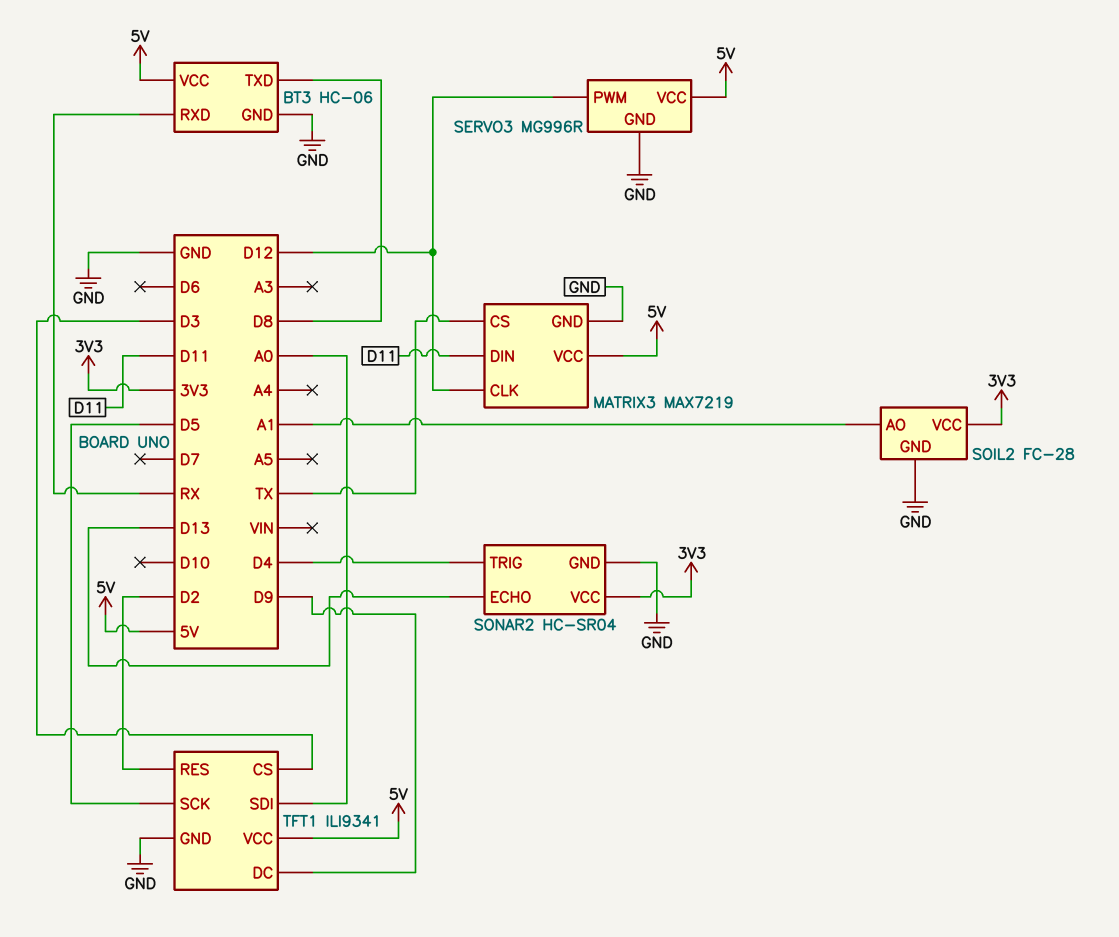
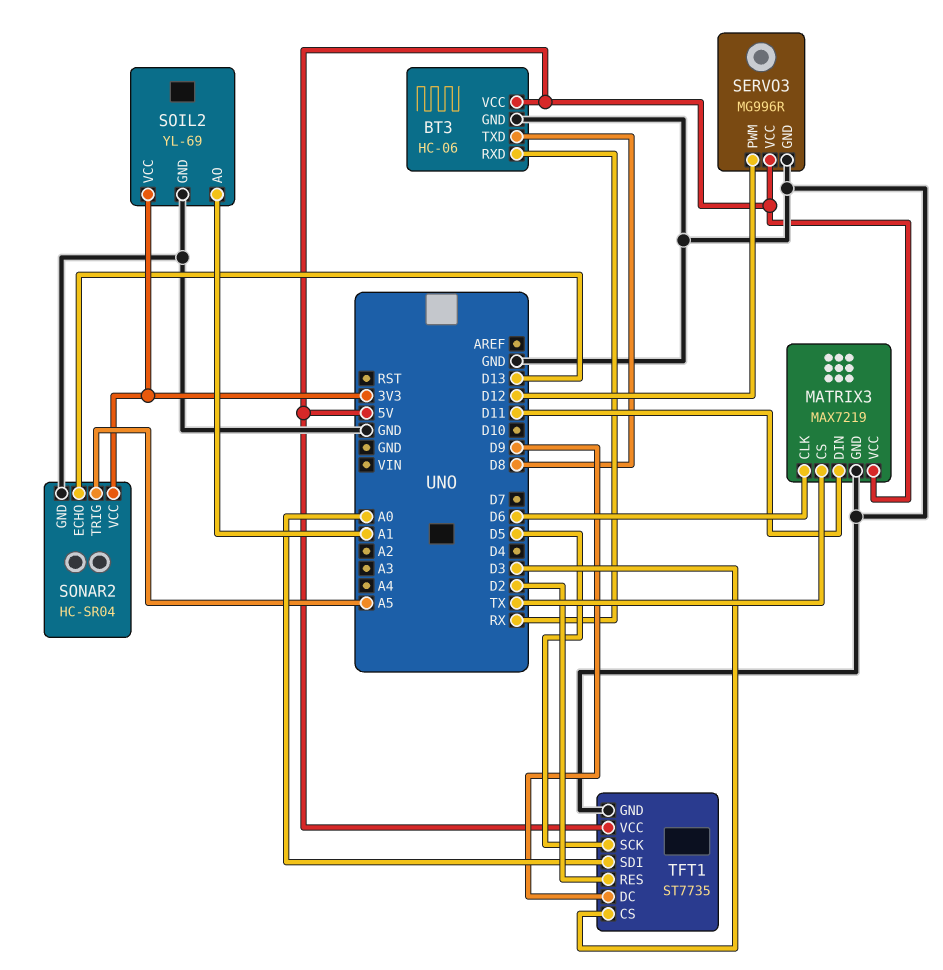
MATRIX3 pin CLK: D12 -> D6
SOIL2: FC-28 -> YL-69
SONAR2 pin TRIG: D4 -> A5
TFT1: ILI9341 -> ST7735

